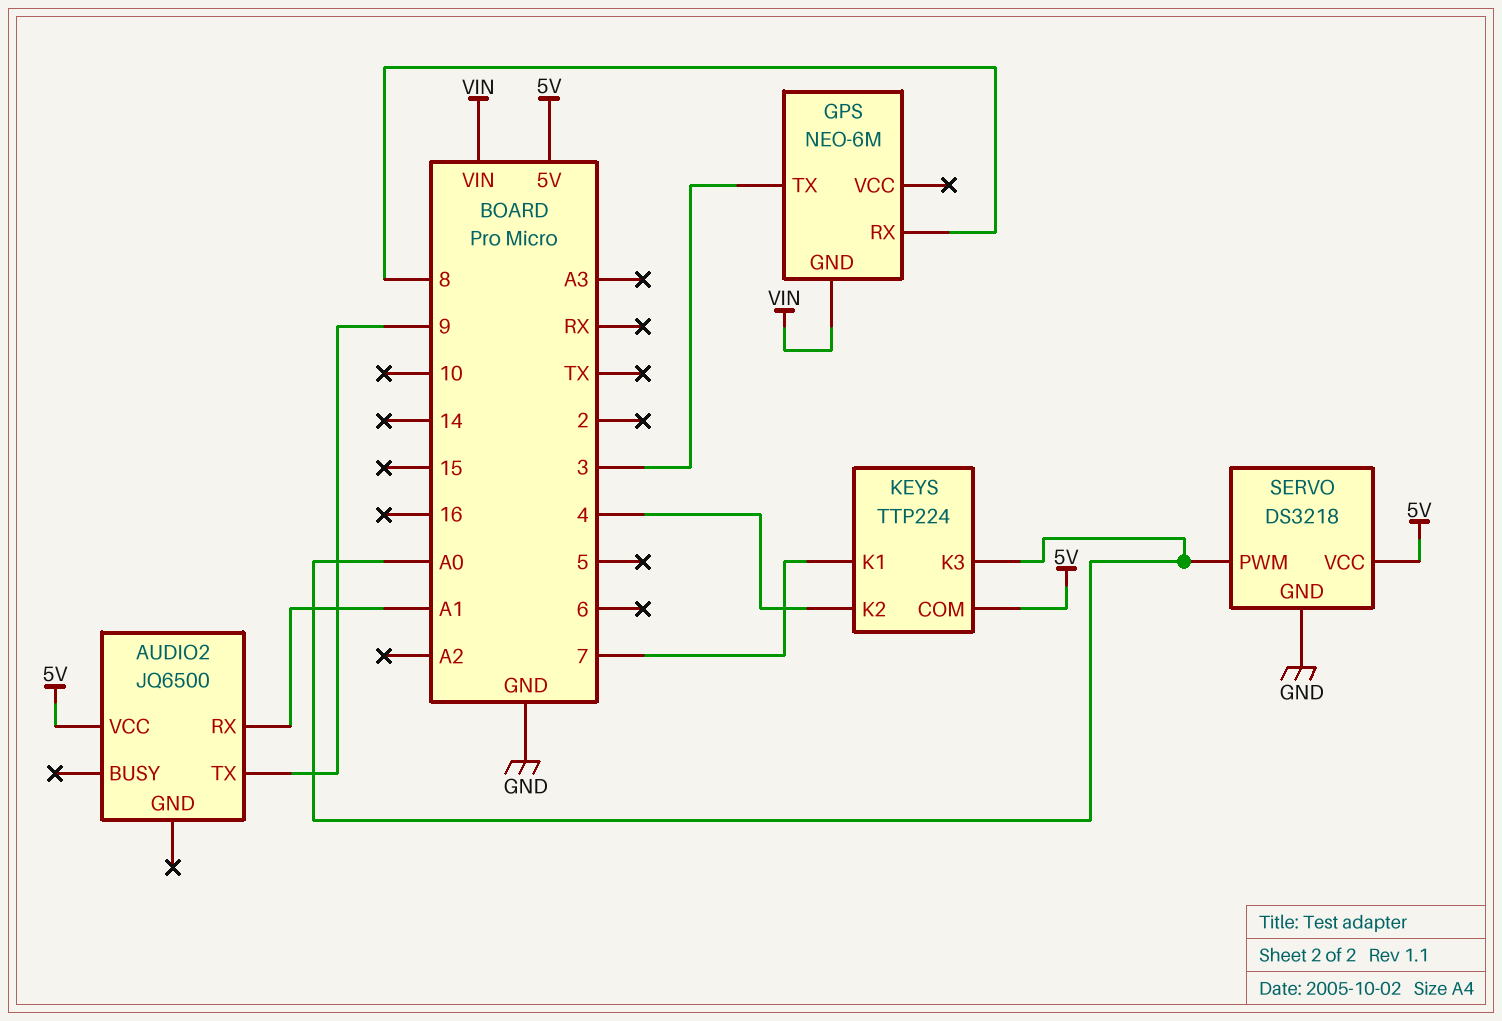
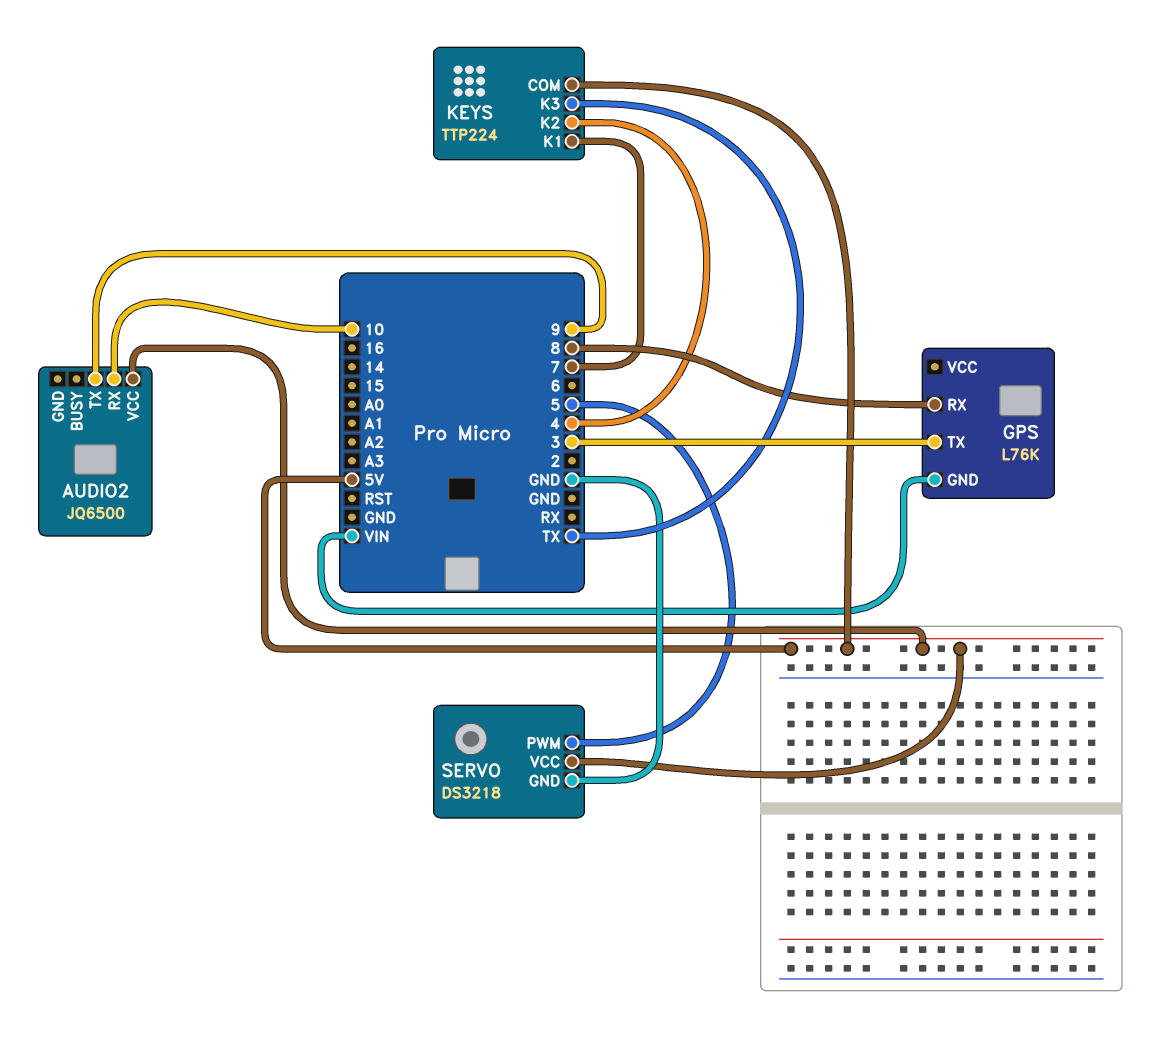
AUDIO2 pin RX: A1 -> 10
GPS: NEO-6M -> L76K
KEYS pin K3: A0 -> TX
SERVO pin PWM: A0 -> 5

